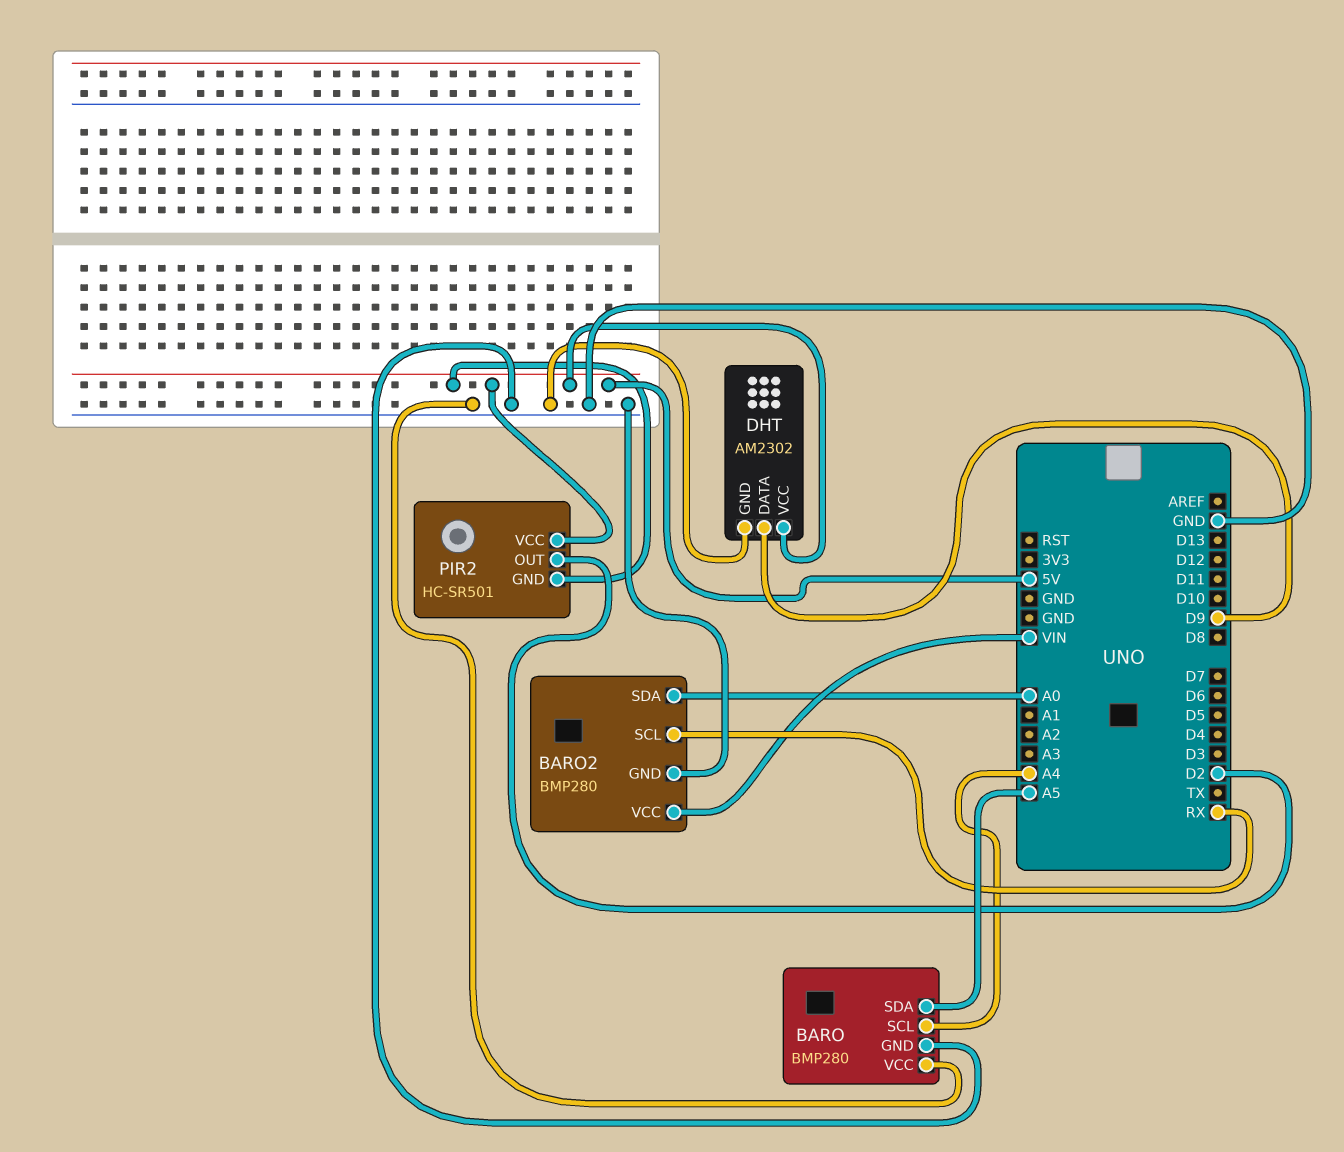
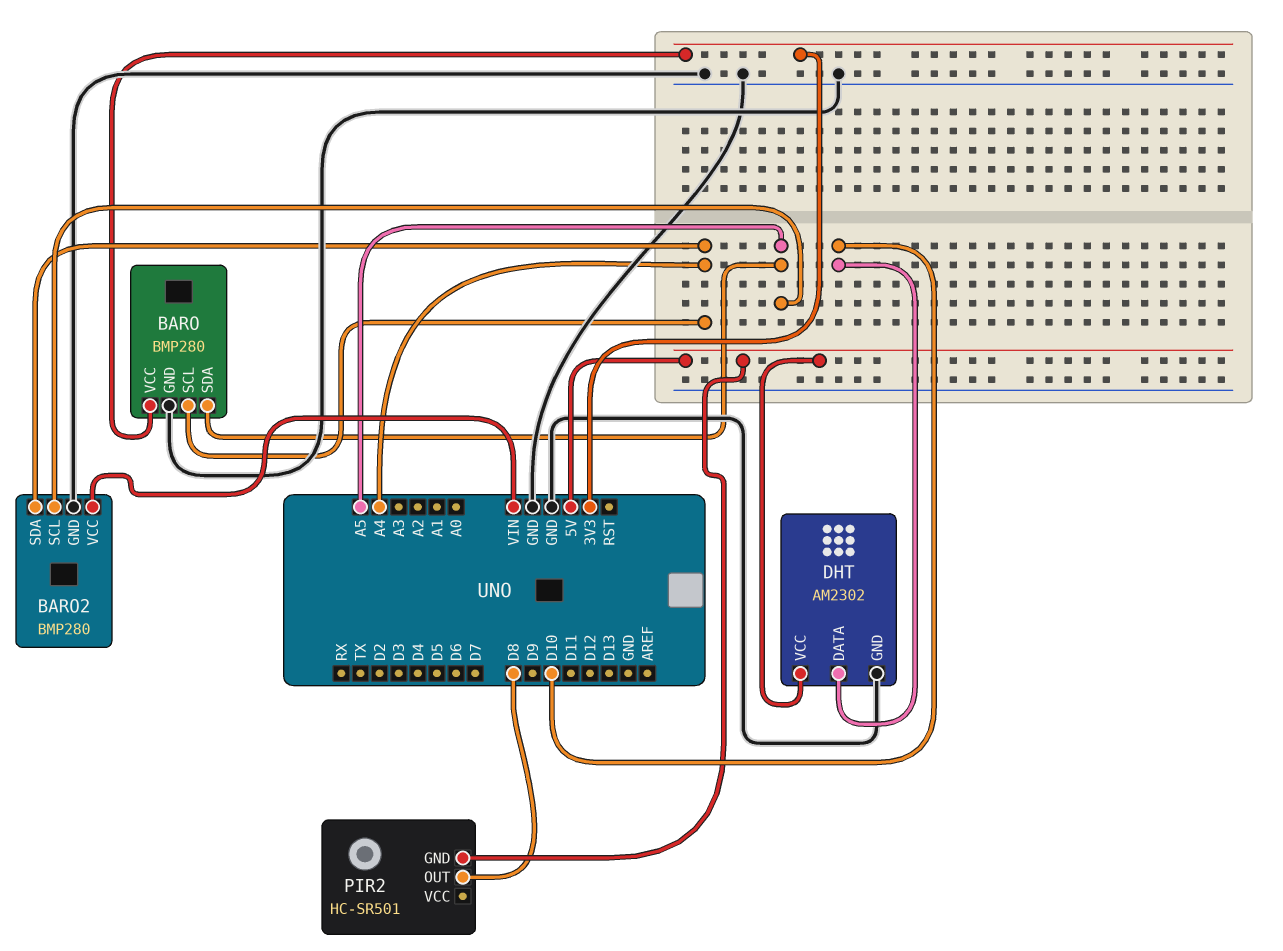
BARO pin VCC: GND -> 3V3
BARO2 pin SCL: RX -> A5
BARO2 pin SDA: A0 -> A4
DHT pin DATA: D9 -> D10
PIR2 pin OUT: D2 -> D8
PIR2 pin VCC: 5V -> none

